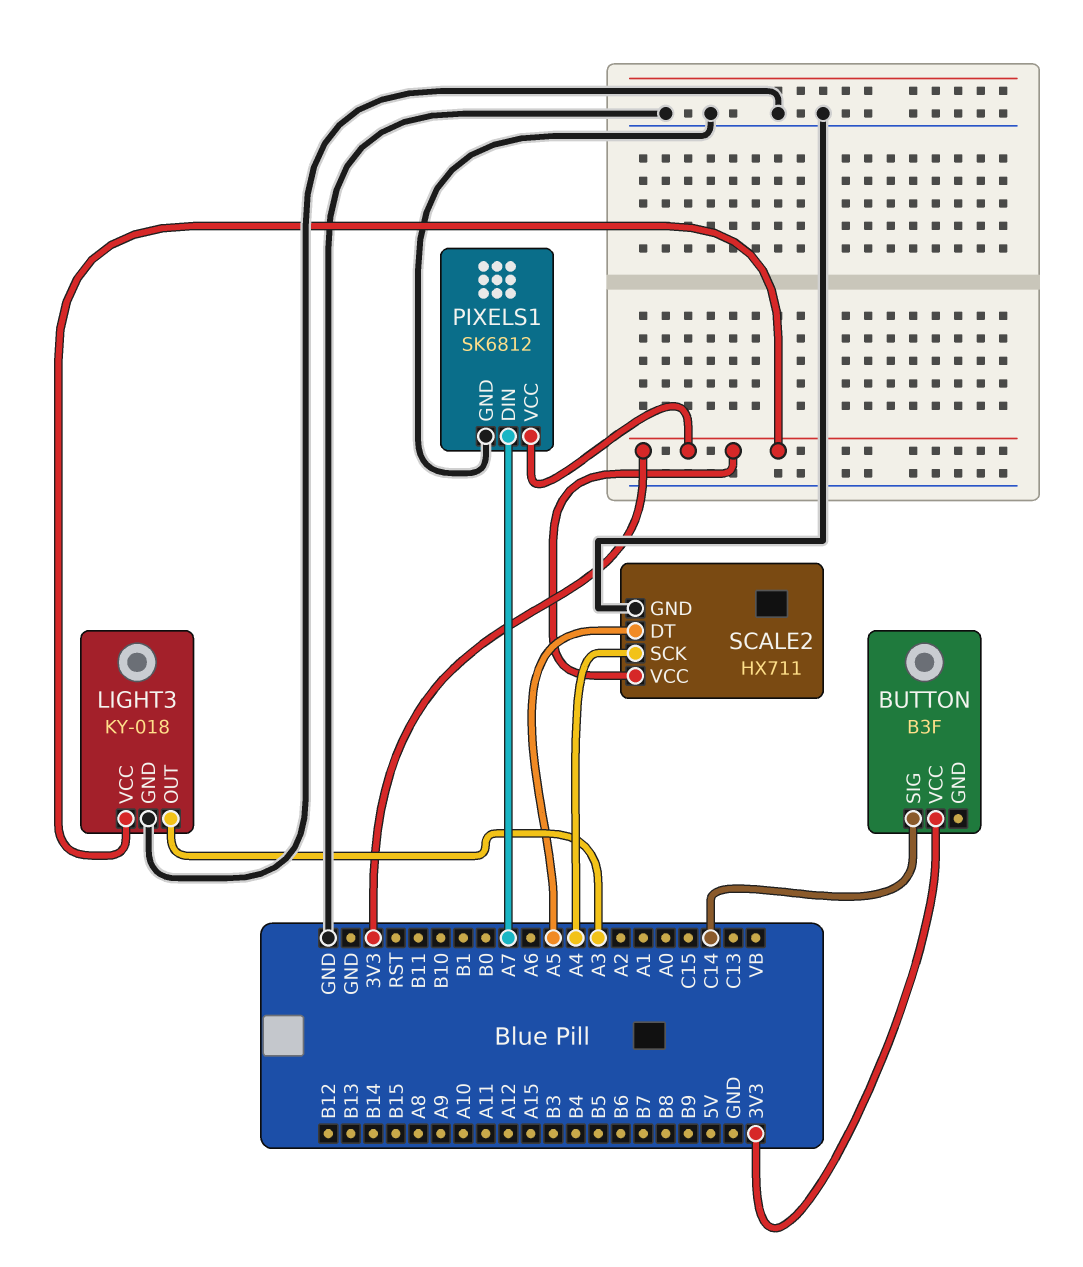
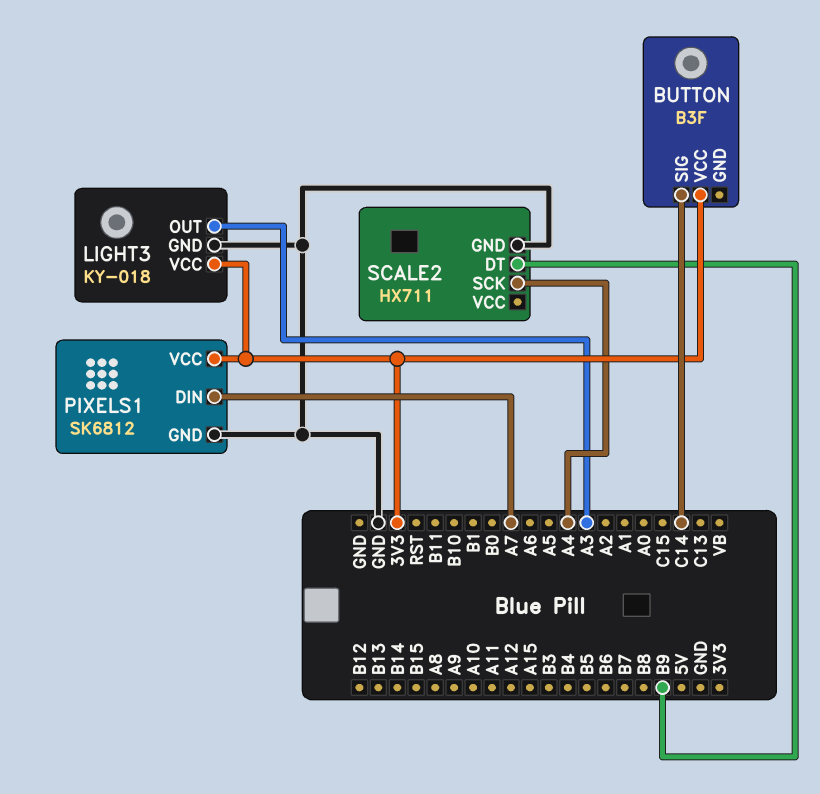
SCALE2 pin DT: A5 -> B9
SCALE2 pin VCC: 3V3 -> none

